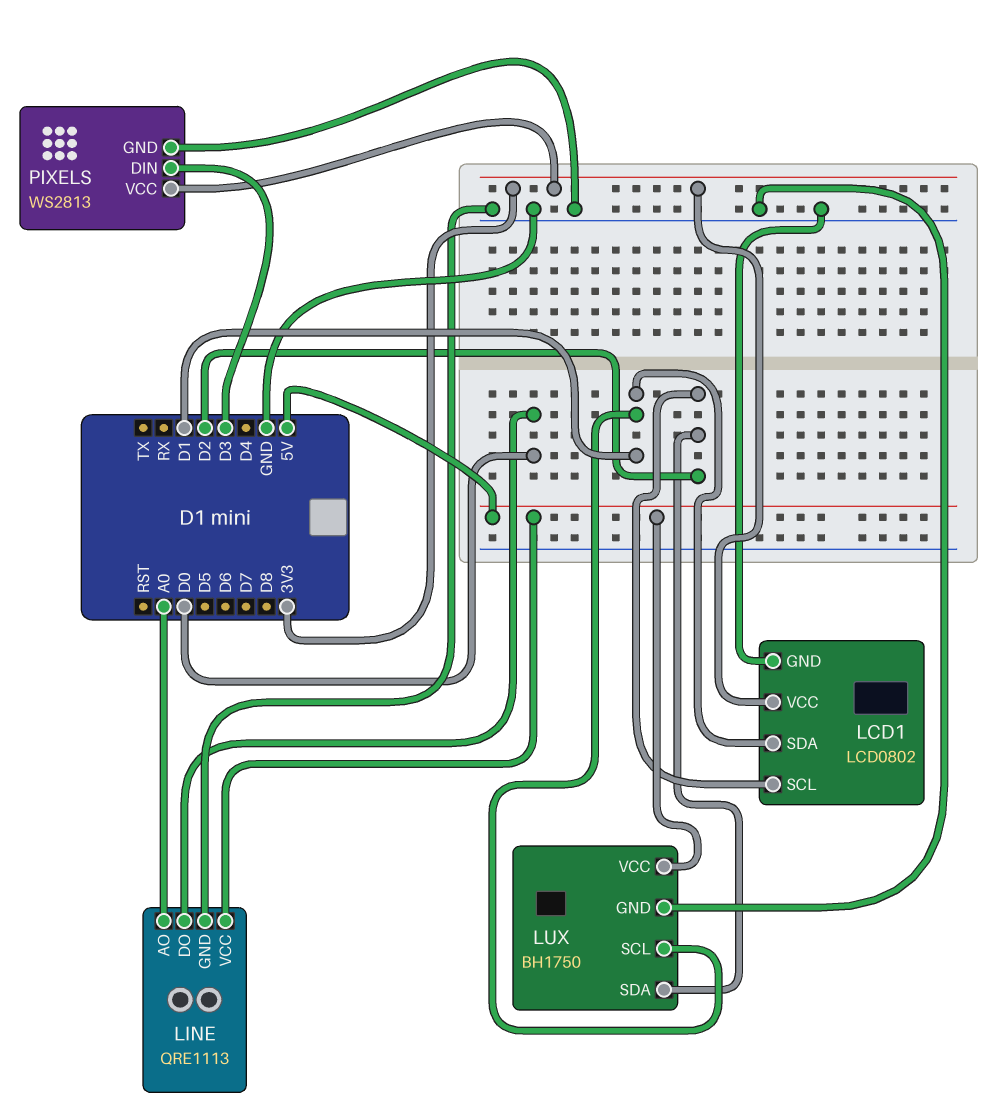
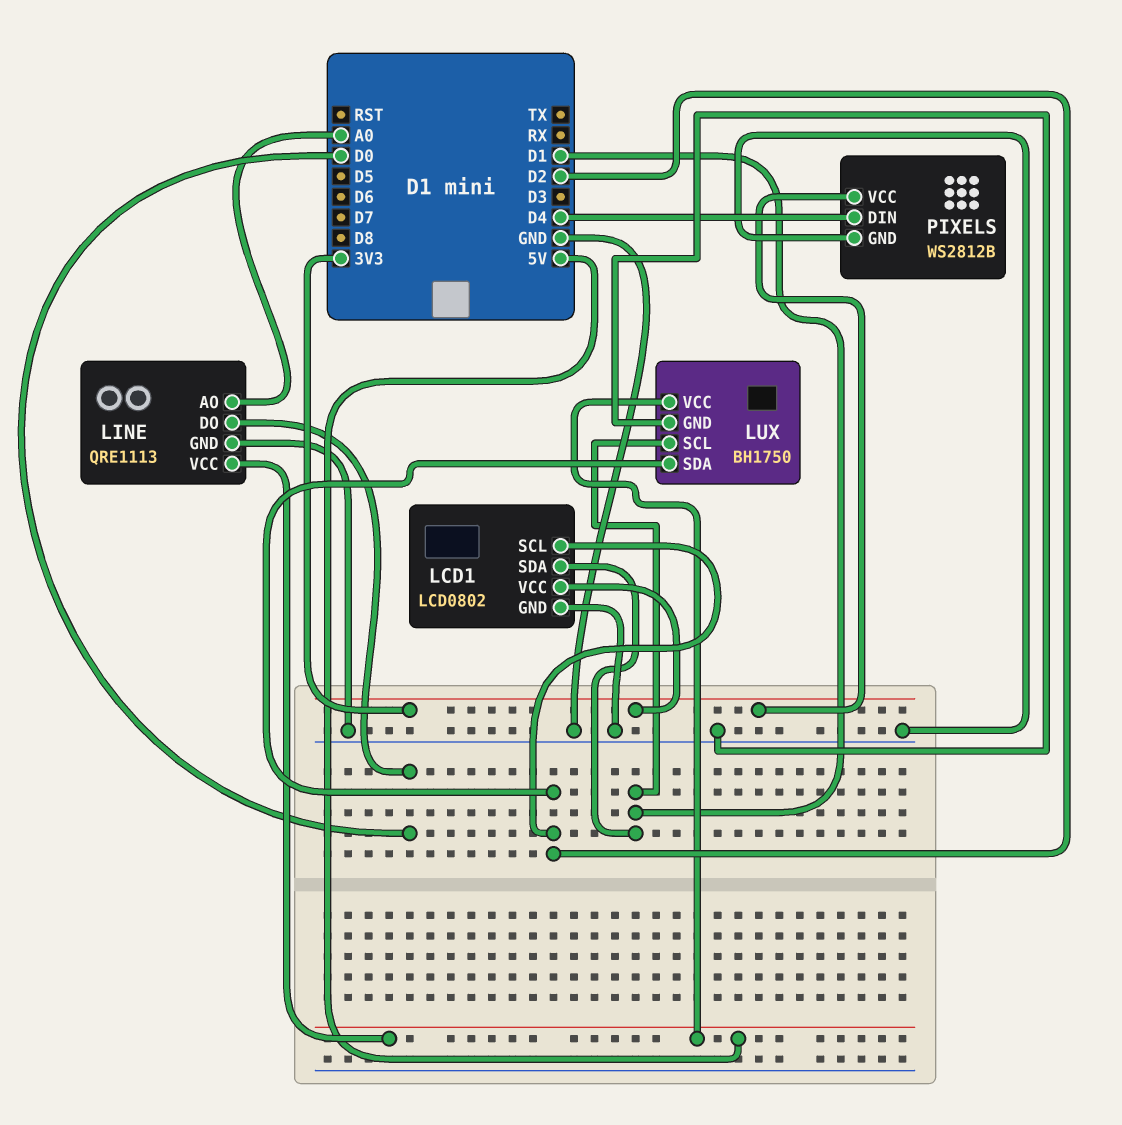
PIXELS: WS2813 -> WS2812B
PIXELS pin DIN: D3 -> D4

